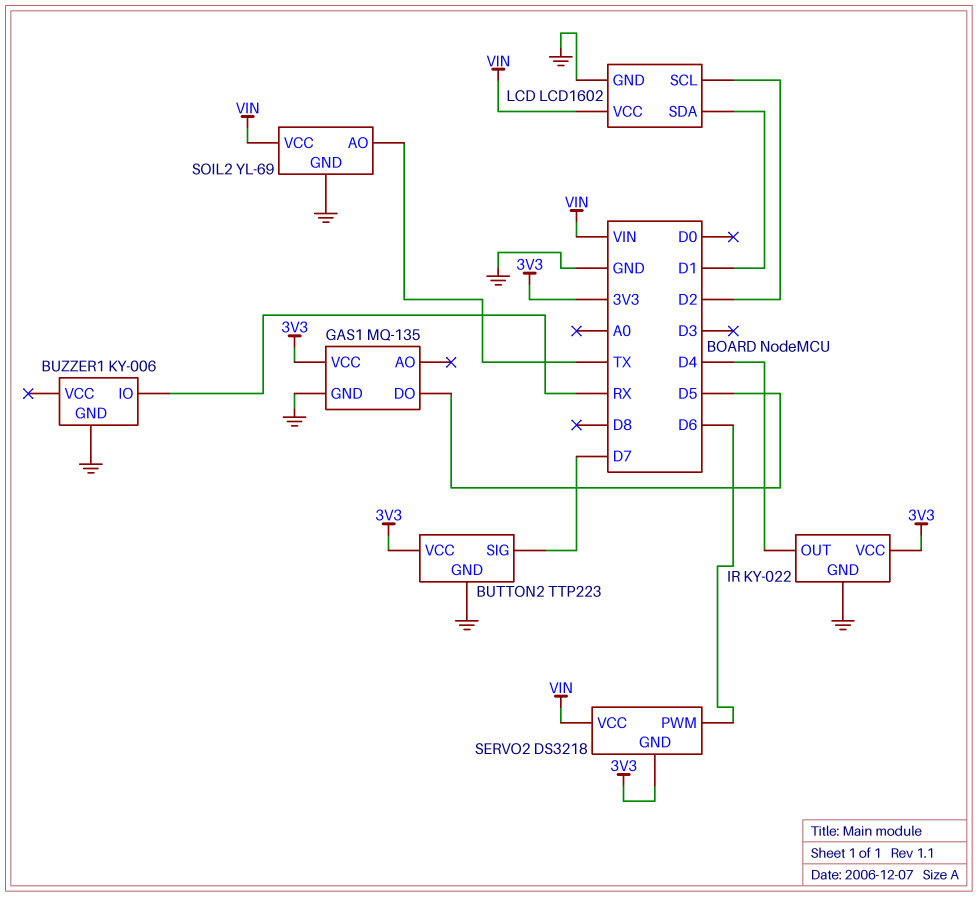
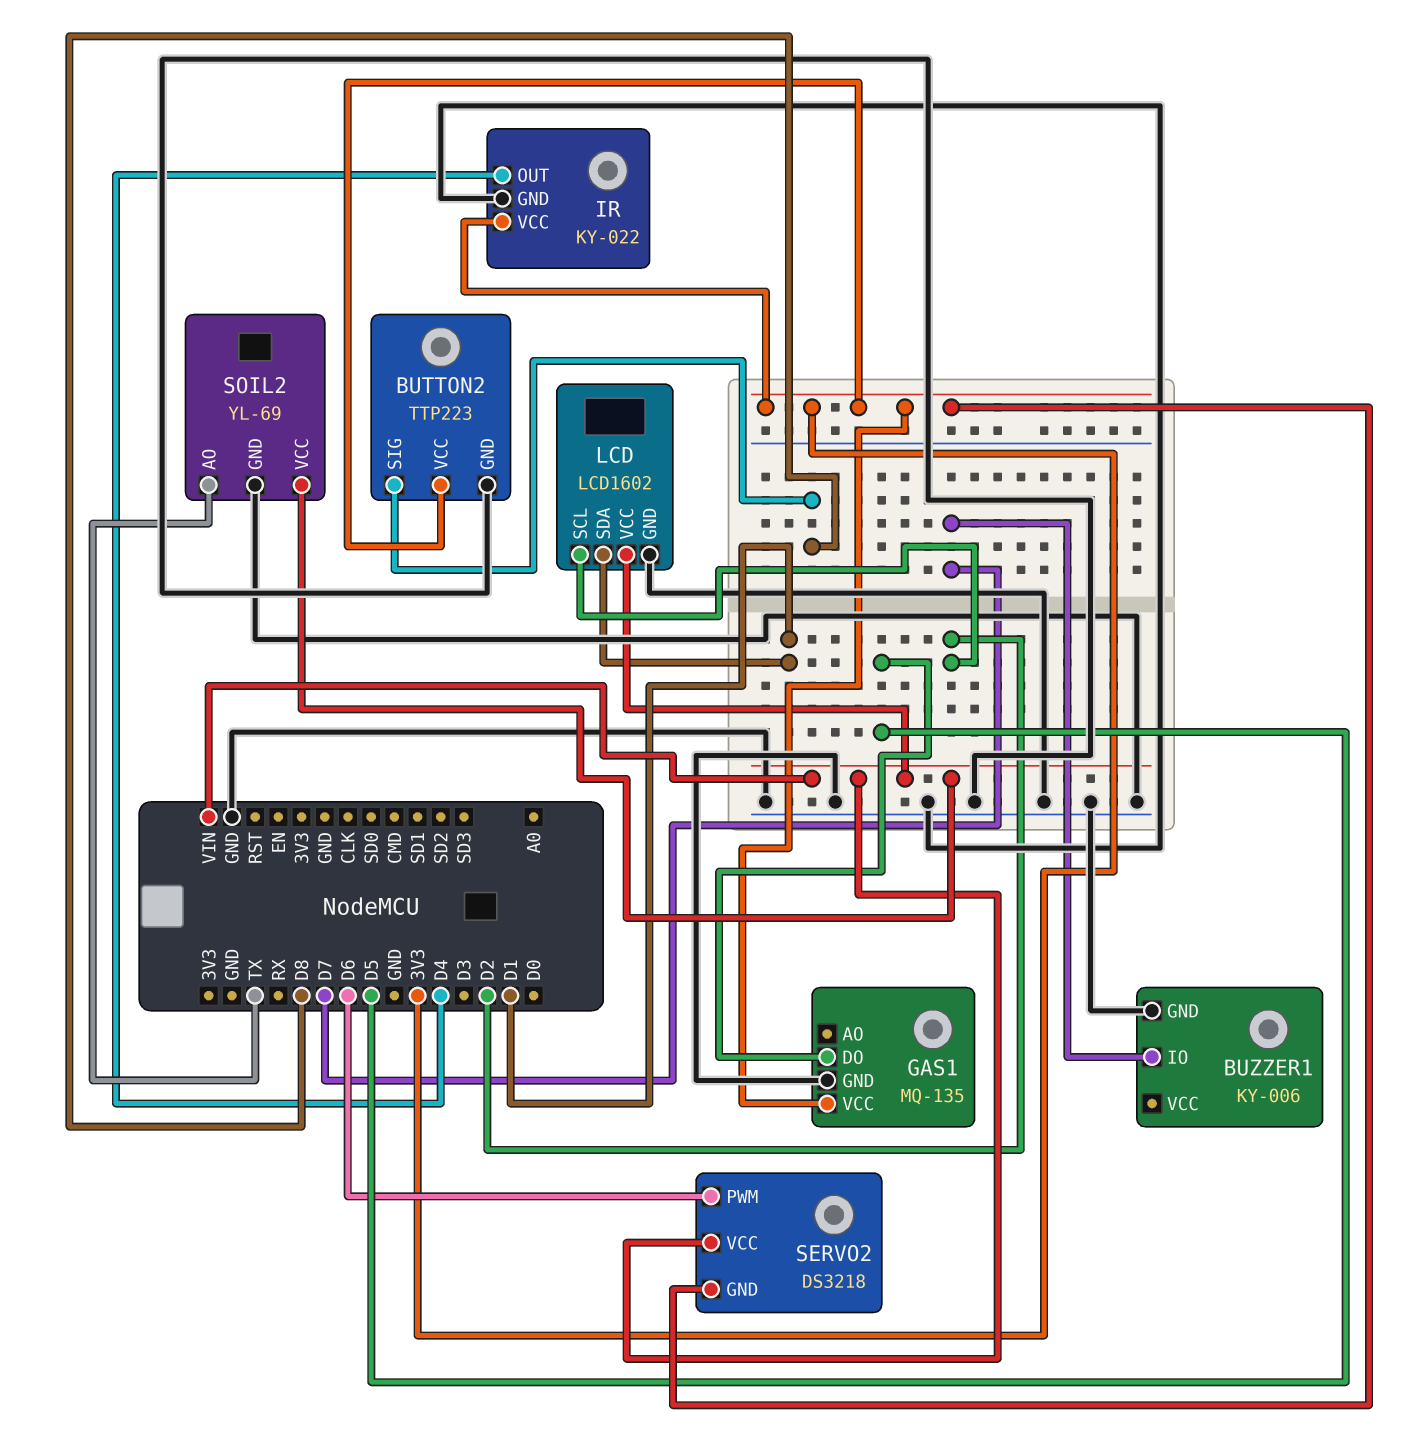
BUTTON2 pin SIG: D7 -> D8
BUZZER1 pin IO: RX -> D7

